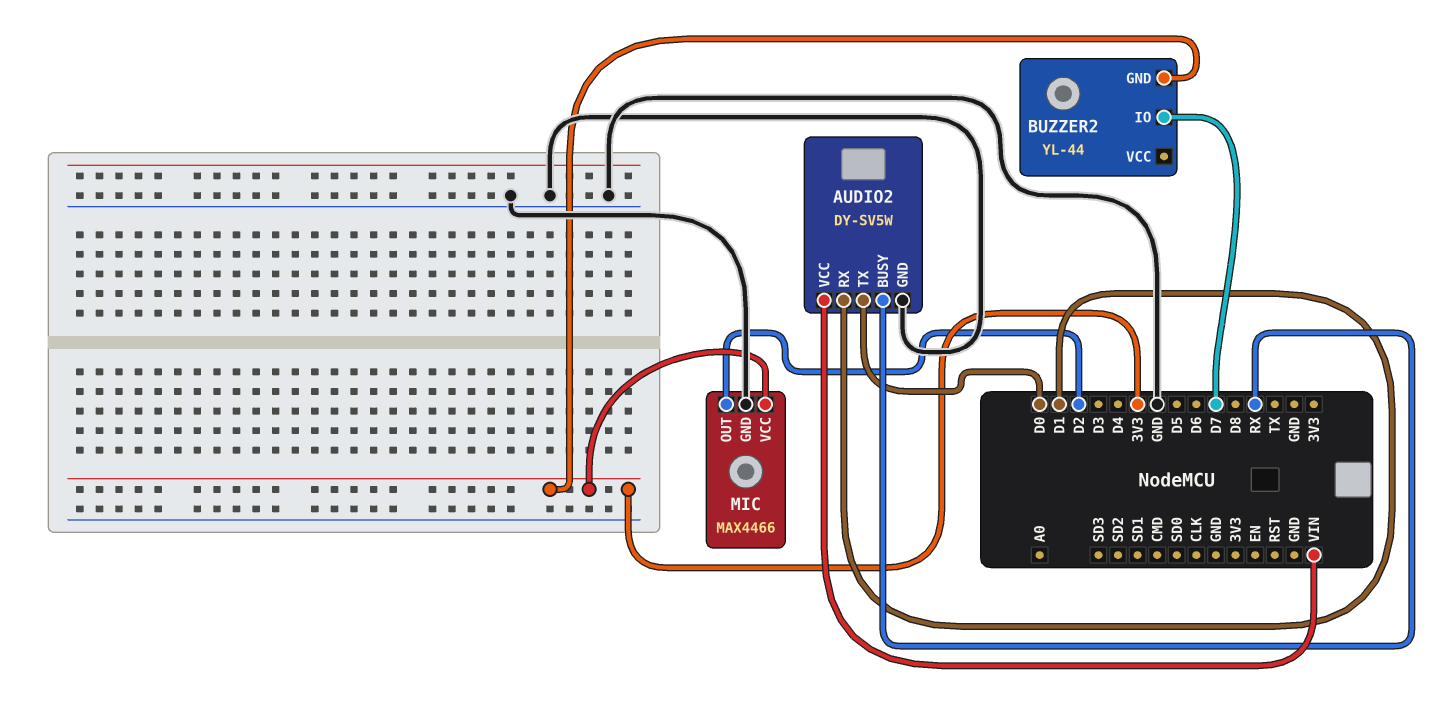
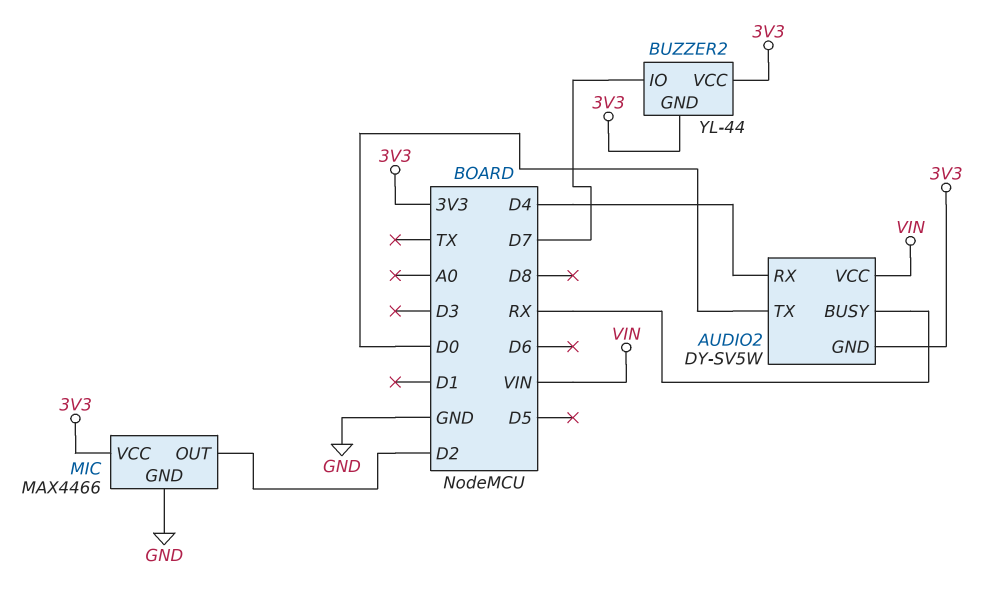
AUDIO2 pin GND: GND -> 3V3
AUDIO2 pin RX: D1 -> D4
BUZZER2 pin VCC: none -> 3V3

